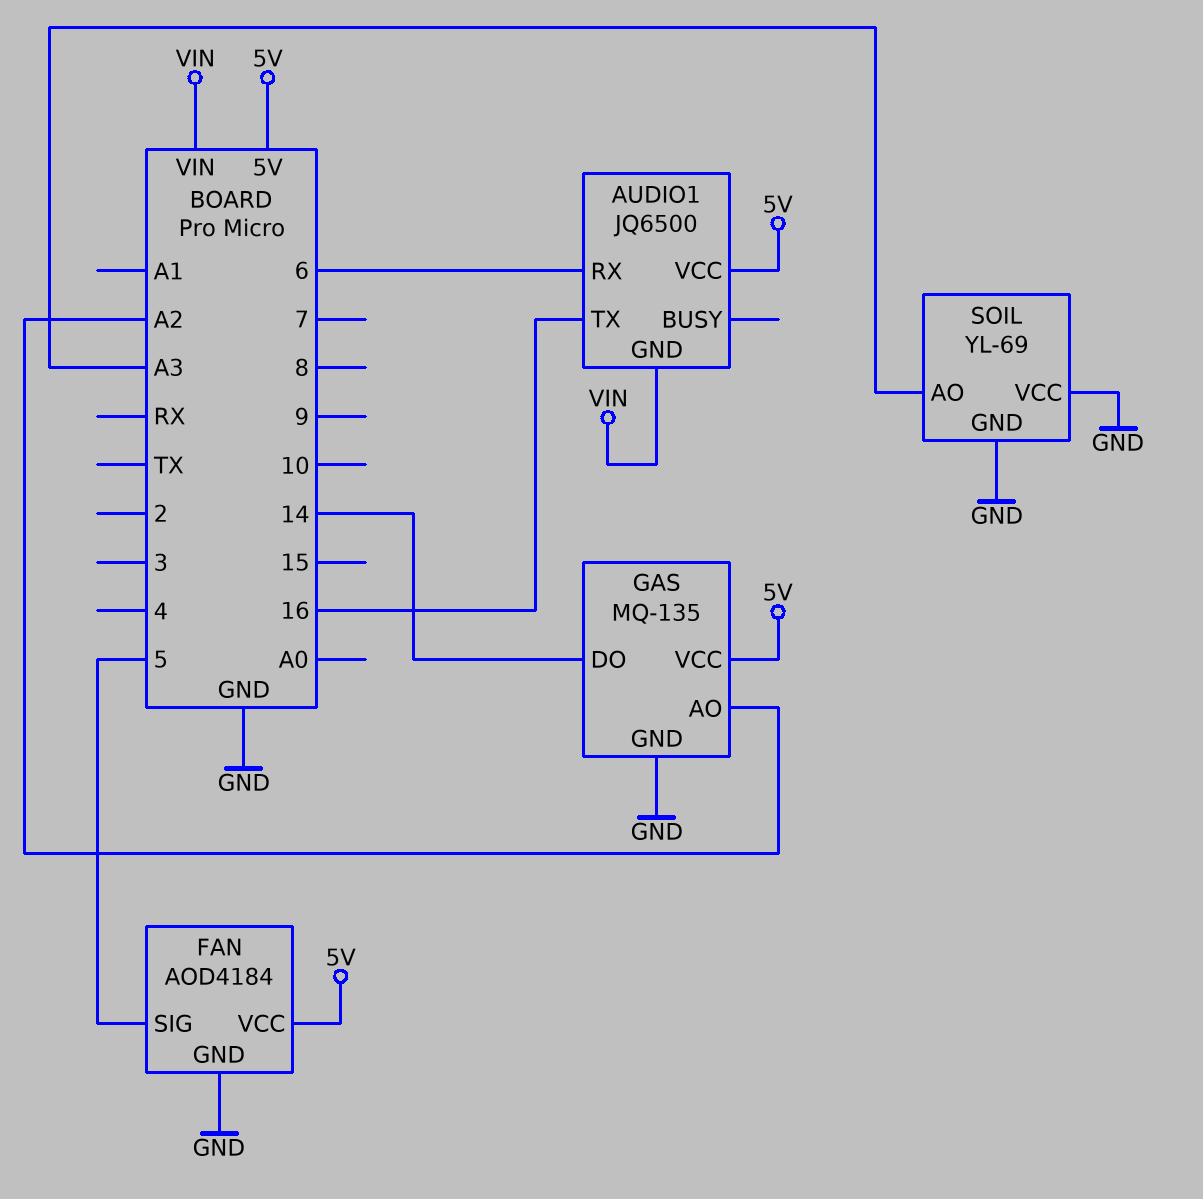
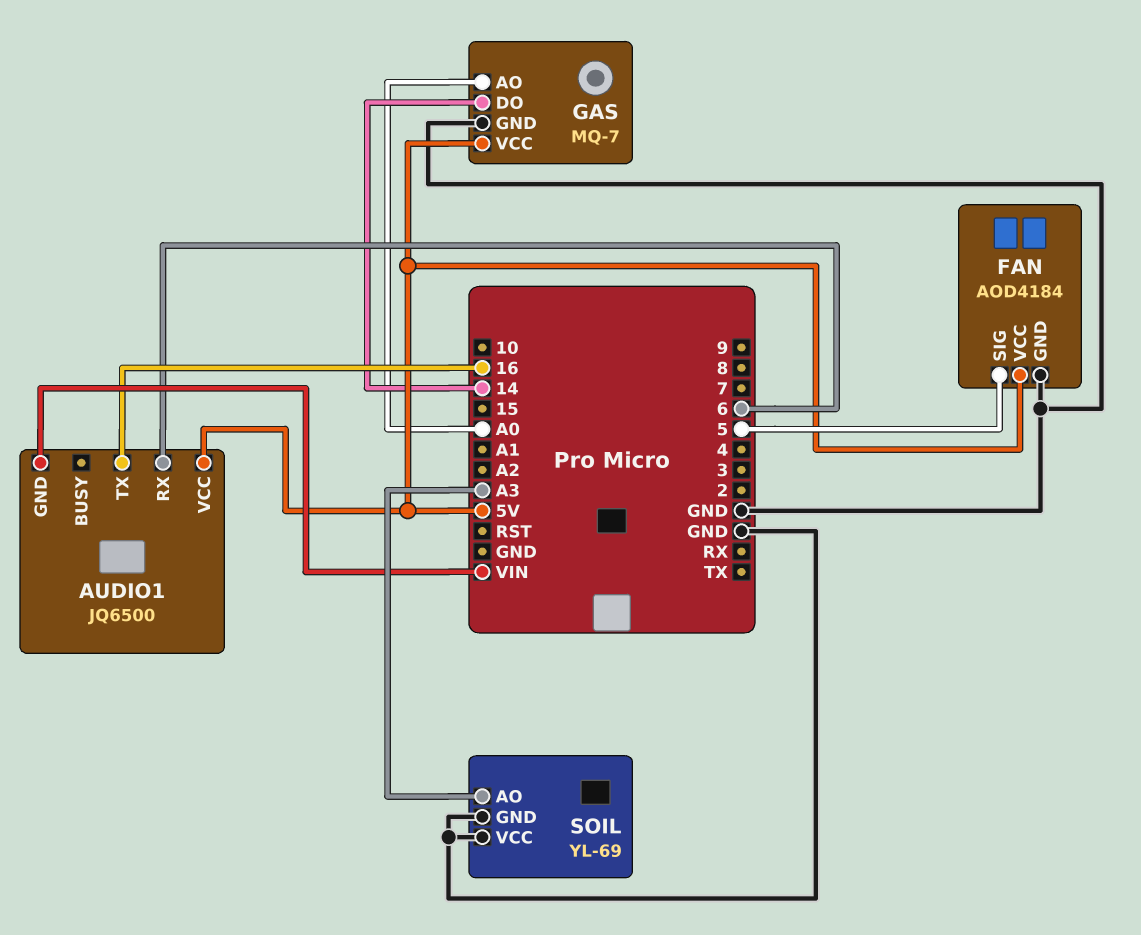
GAS: MQ-135 -> MQ-7
GAS pin AO: A2 -> A0

